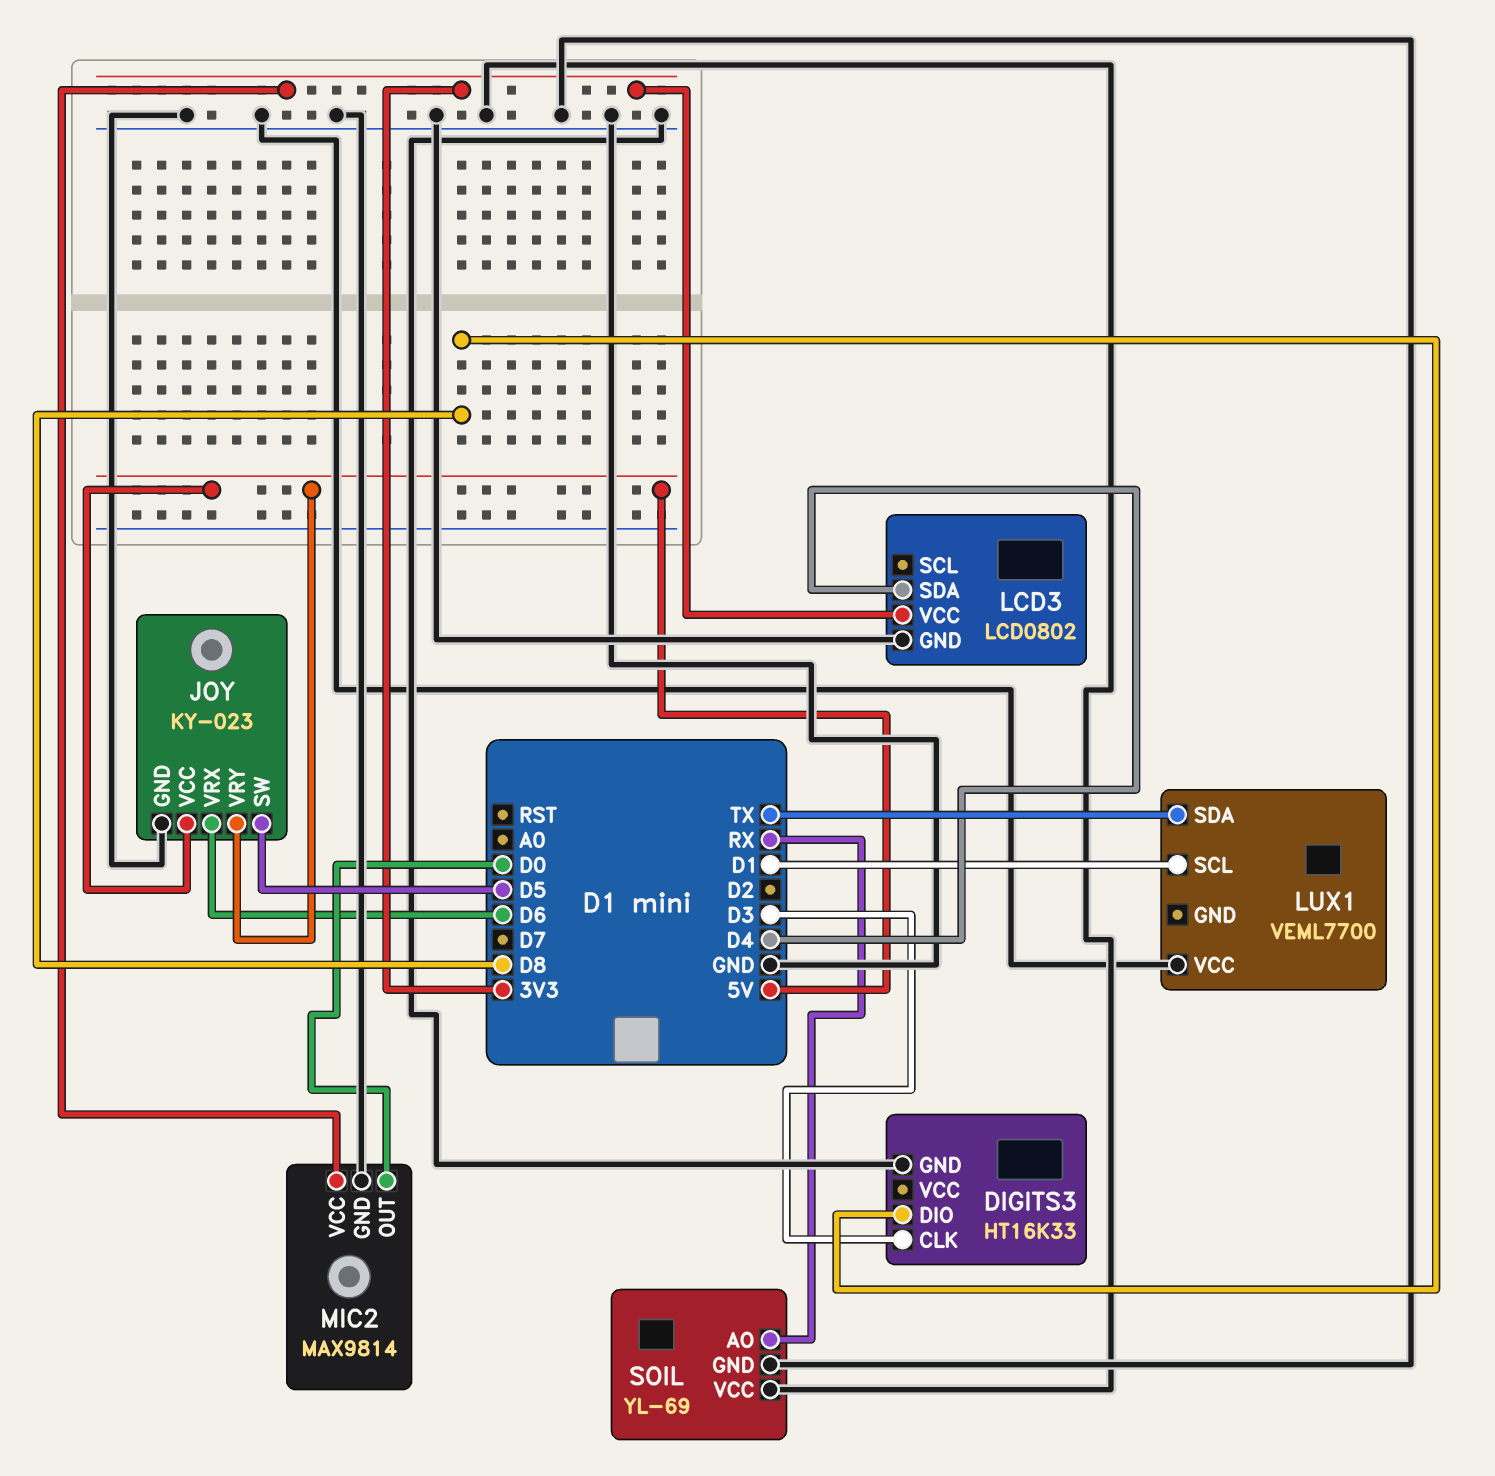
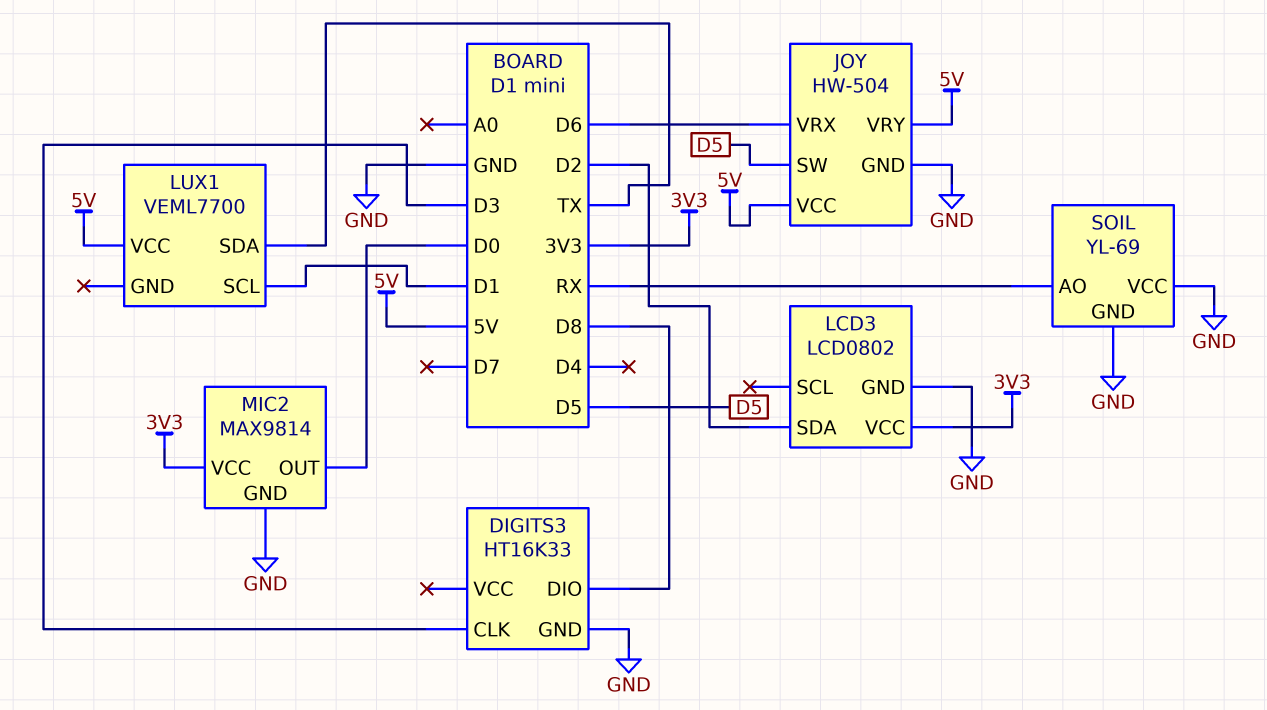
JOY: KY-023 -> HW-504
LCD3 pin SDA: D4 -> D2
LUX1 pin VCC: GND -> 5V

